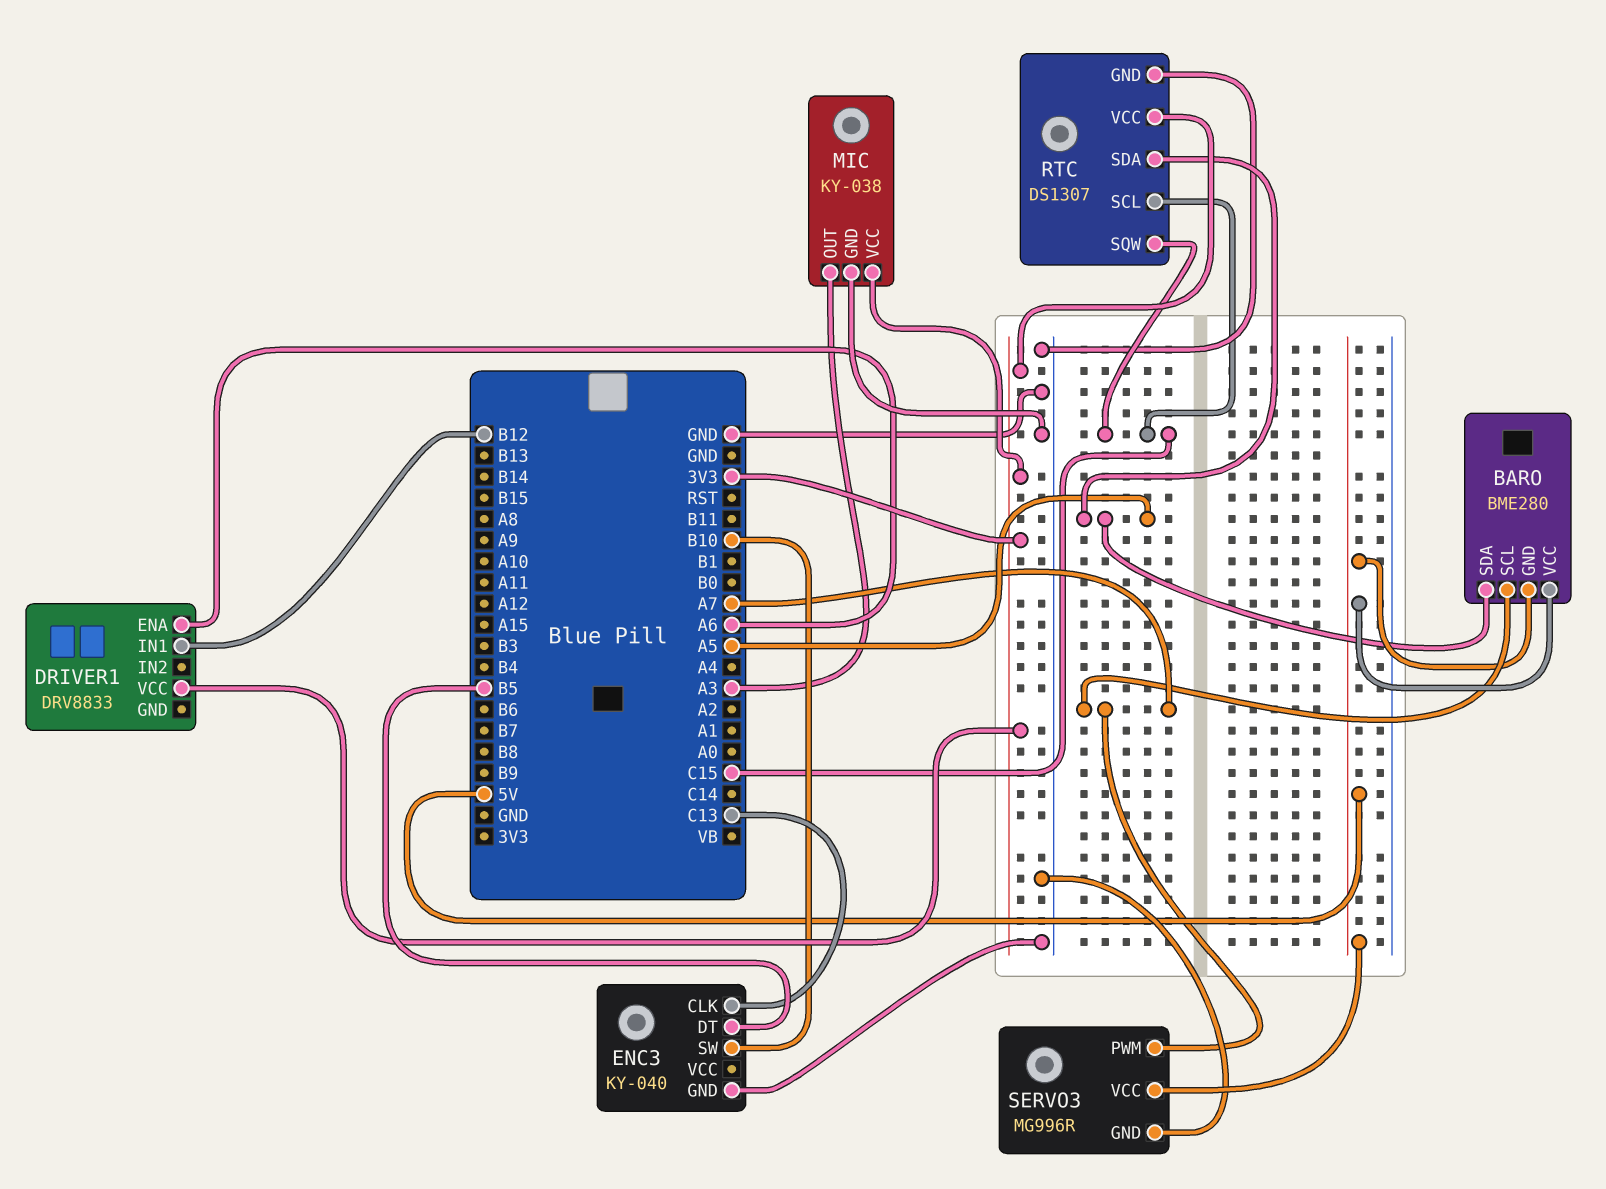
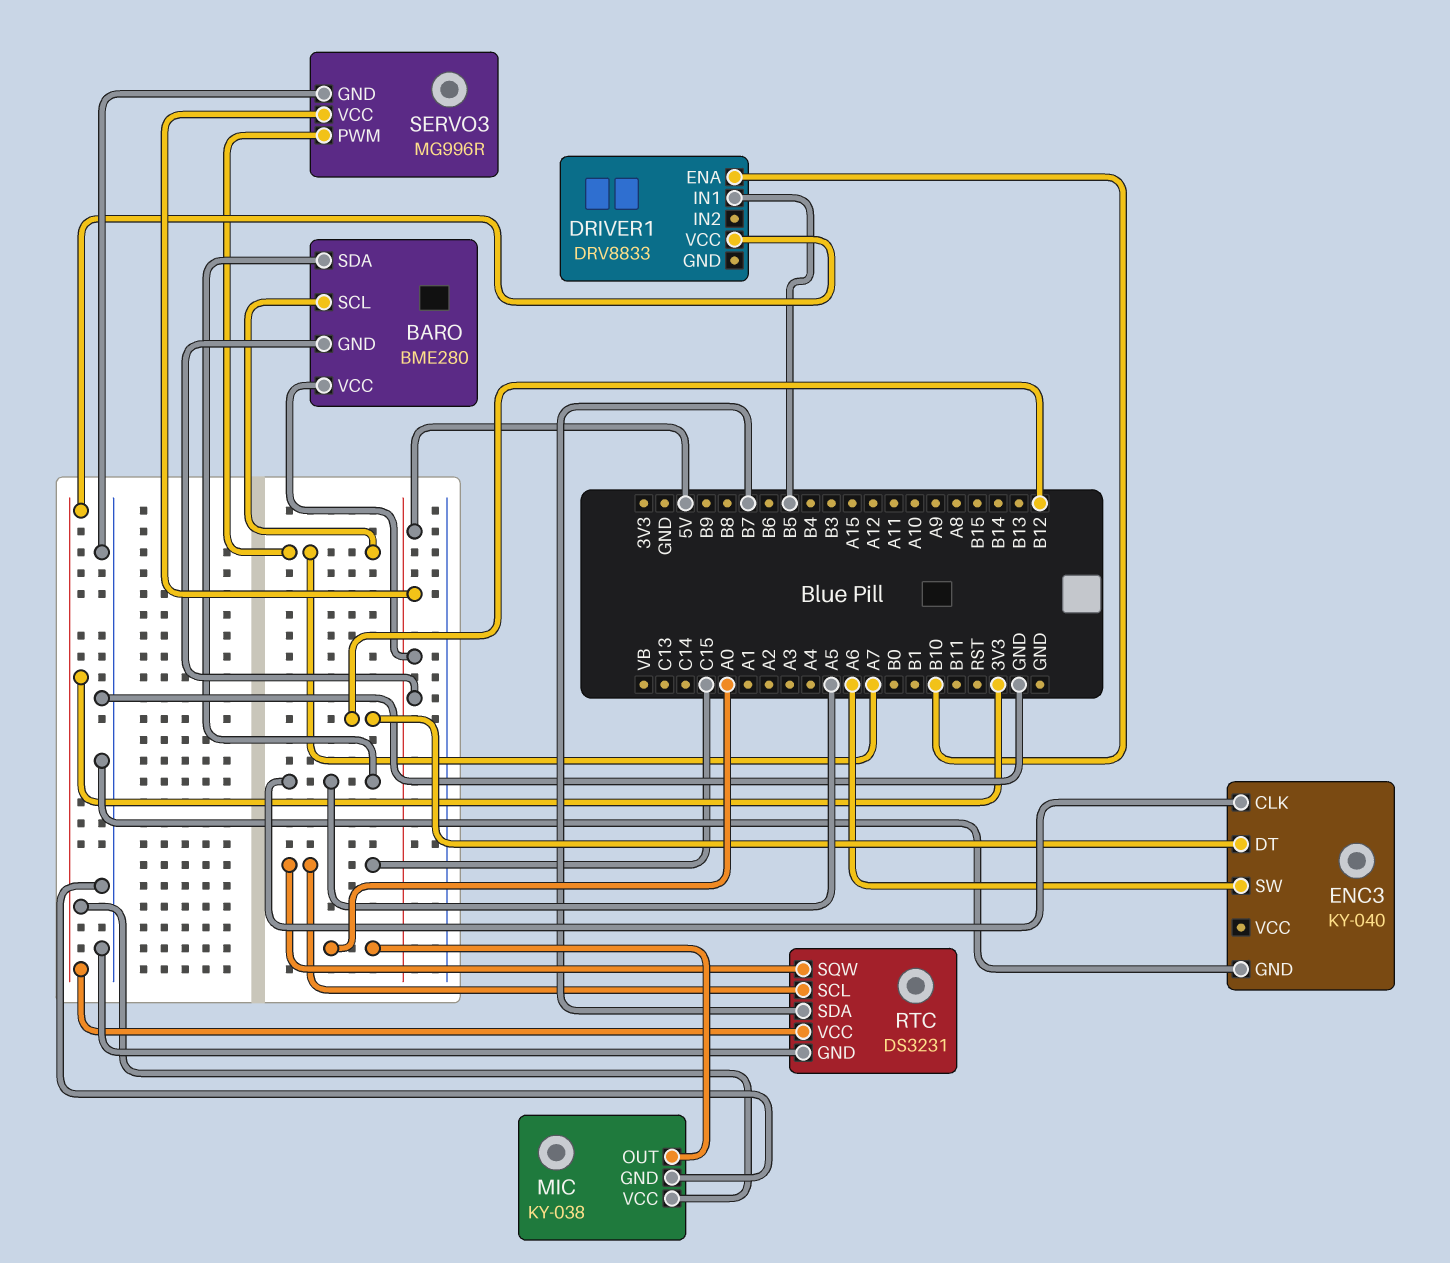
DRIVER1 pin ENA: A6 -> B10
DRIVER1 pin IN1: B12 -> B5
ENC3 pin CLK: C13 -> A5
ENC3 pin DT: B5 -> B12
ENC3 pin SW: B10 -> A6
MIC pin OUT: A3 -> A0
RTC: DS1307 -> DS3231
RTC pin SDA: A5 -> B7

